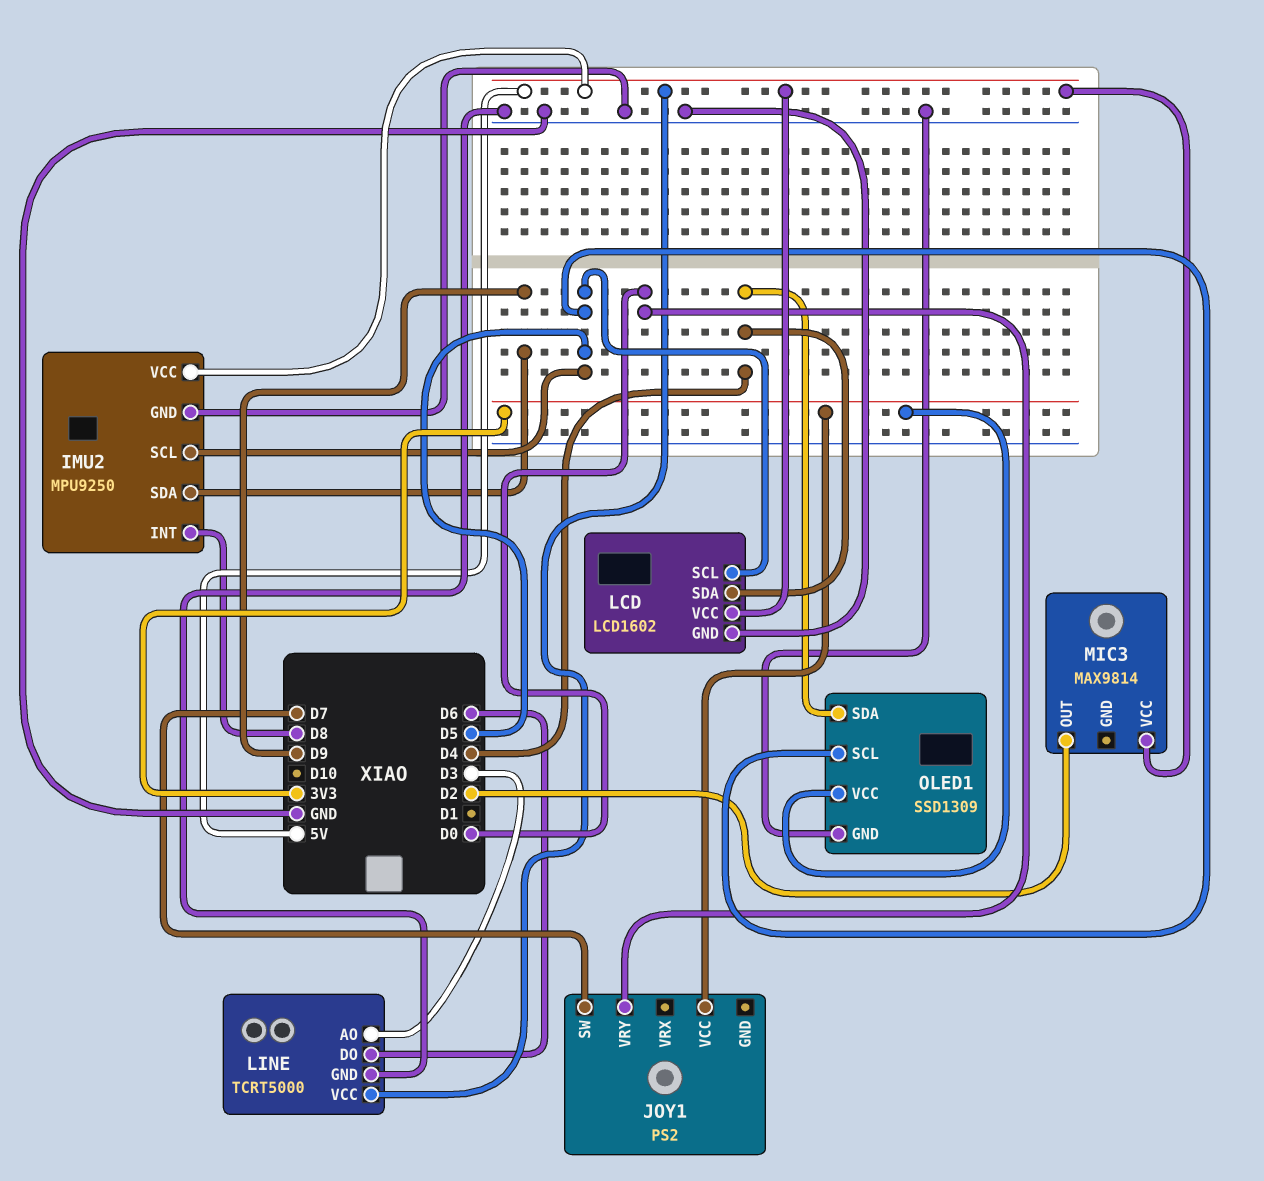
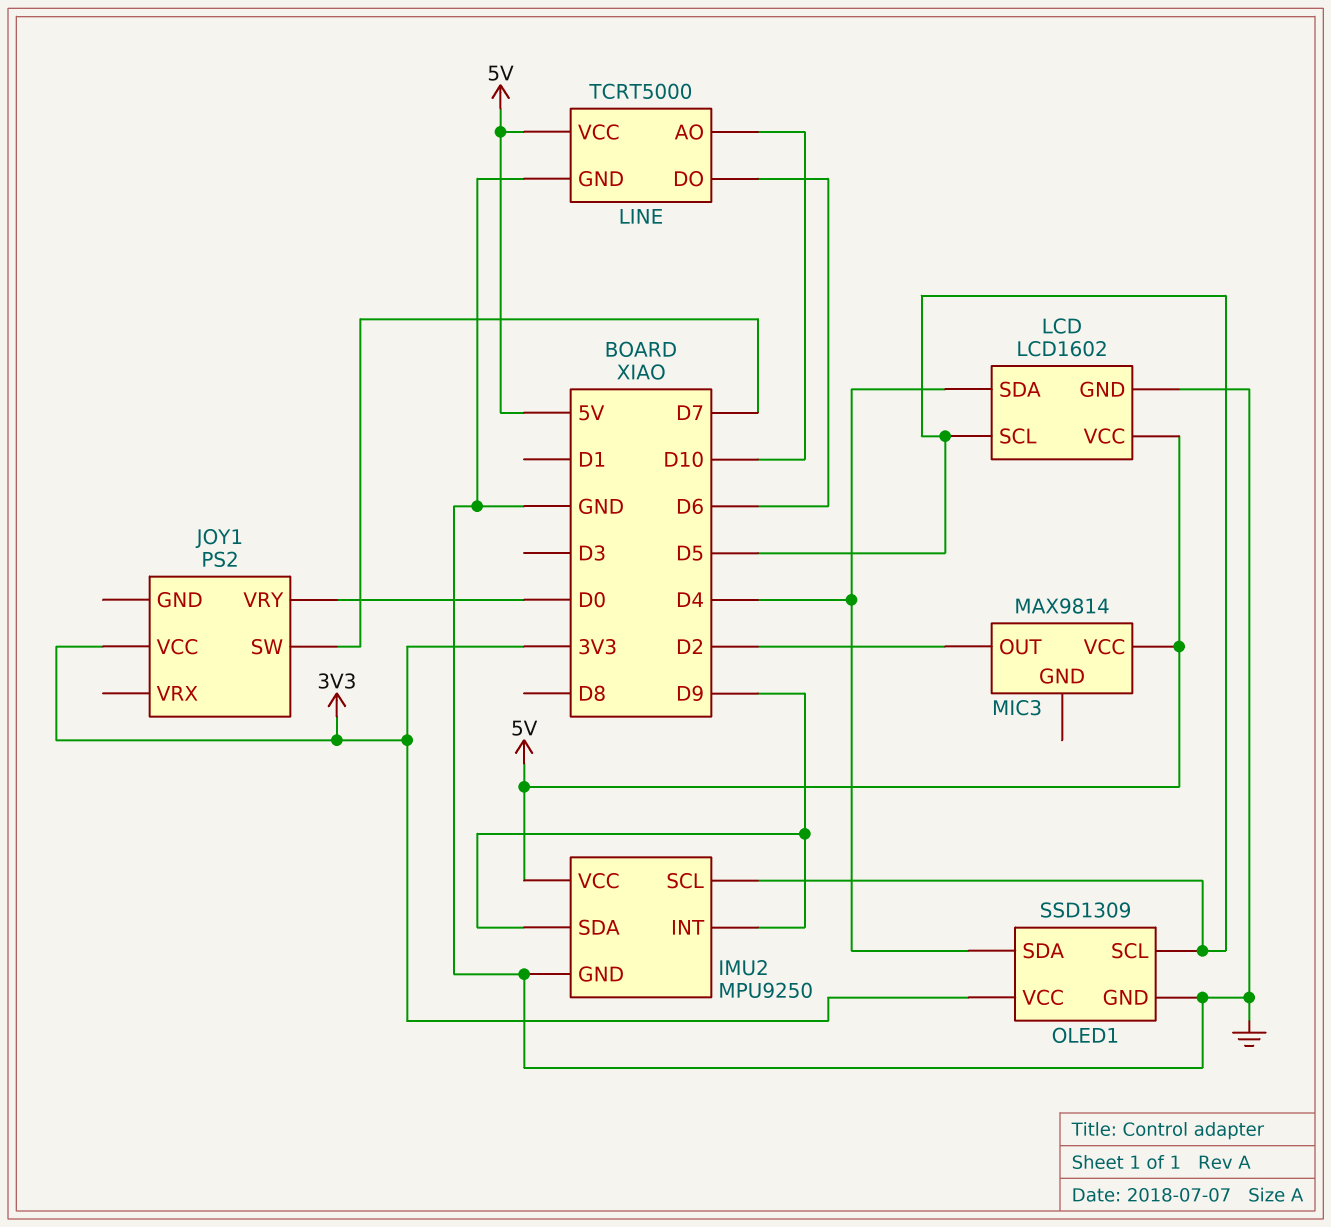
IMU2 pin INT: D8 -> D9
LINE pin AO: D3 -> D10

